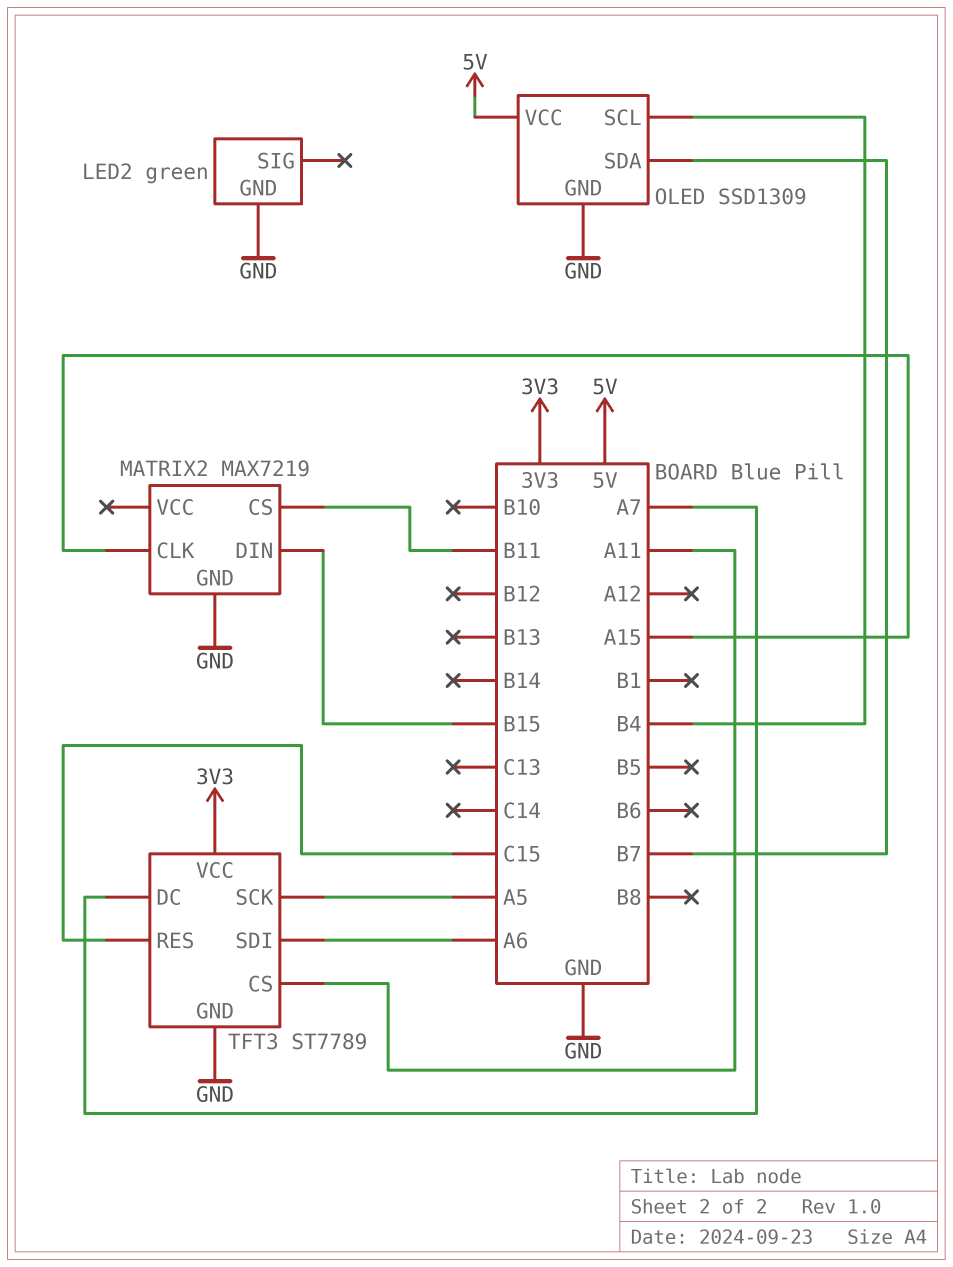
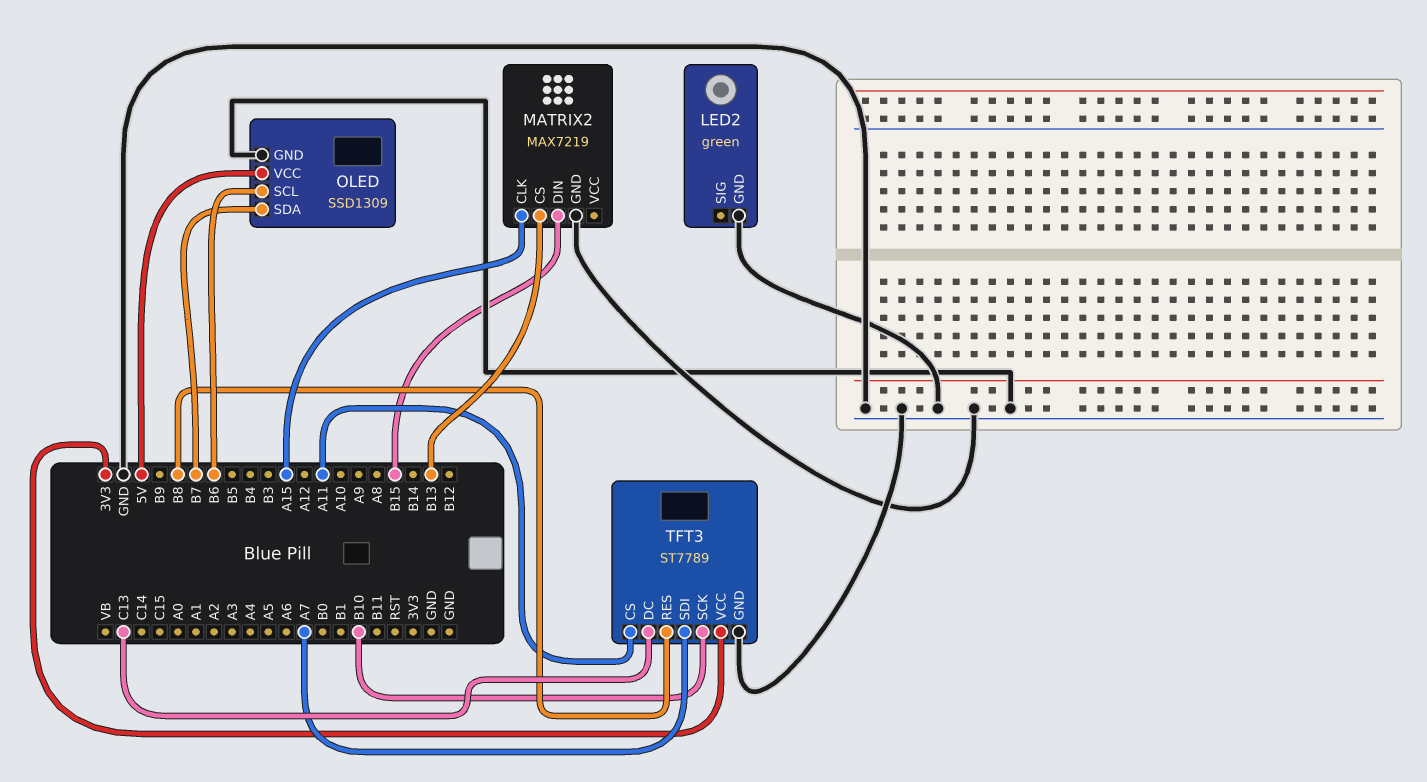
MATRIX2 pin CS: B11 -> B13
OLED pin SCL: B4 -> B6
TFT3 pin DC: A7 -> C13
TFT3 pin RES: C15 -> B8
TFT3 pin SCK: A5 -> B10
TFT3 pin SDI: A6 -> A7

